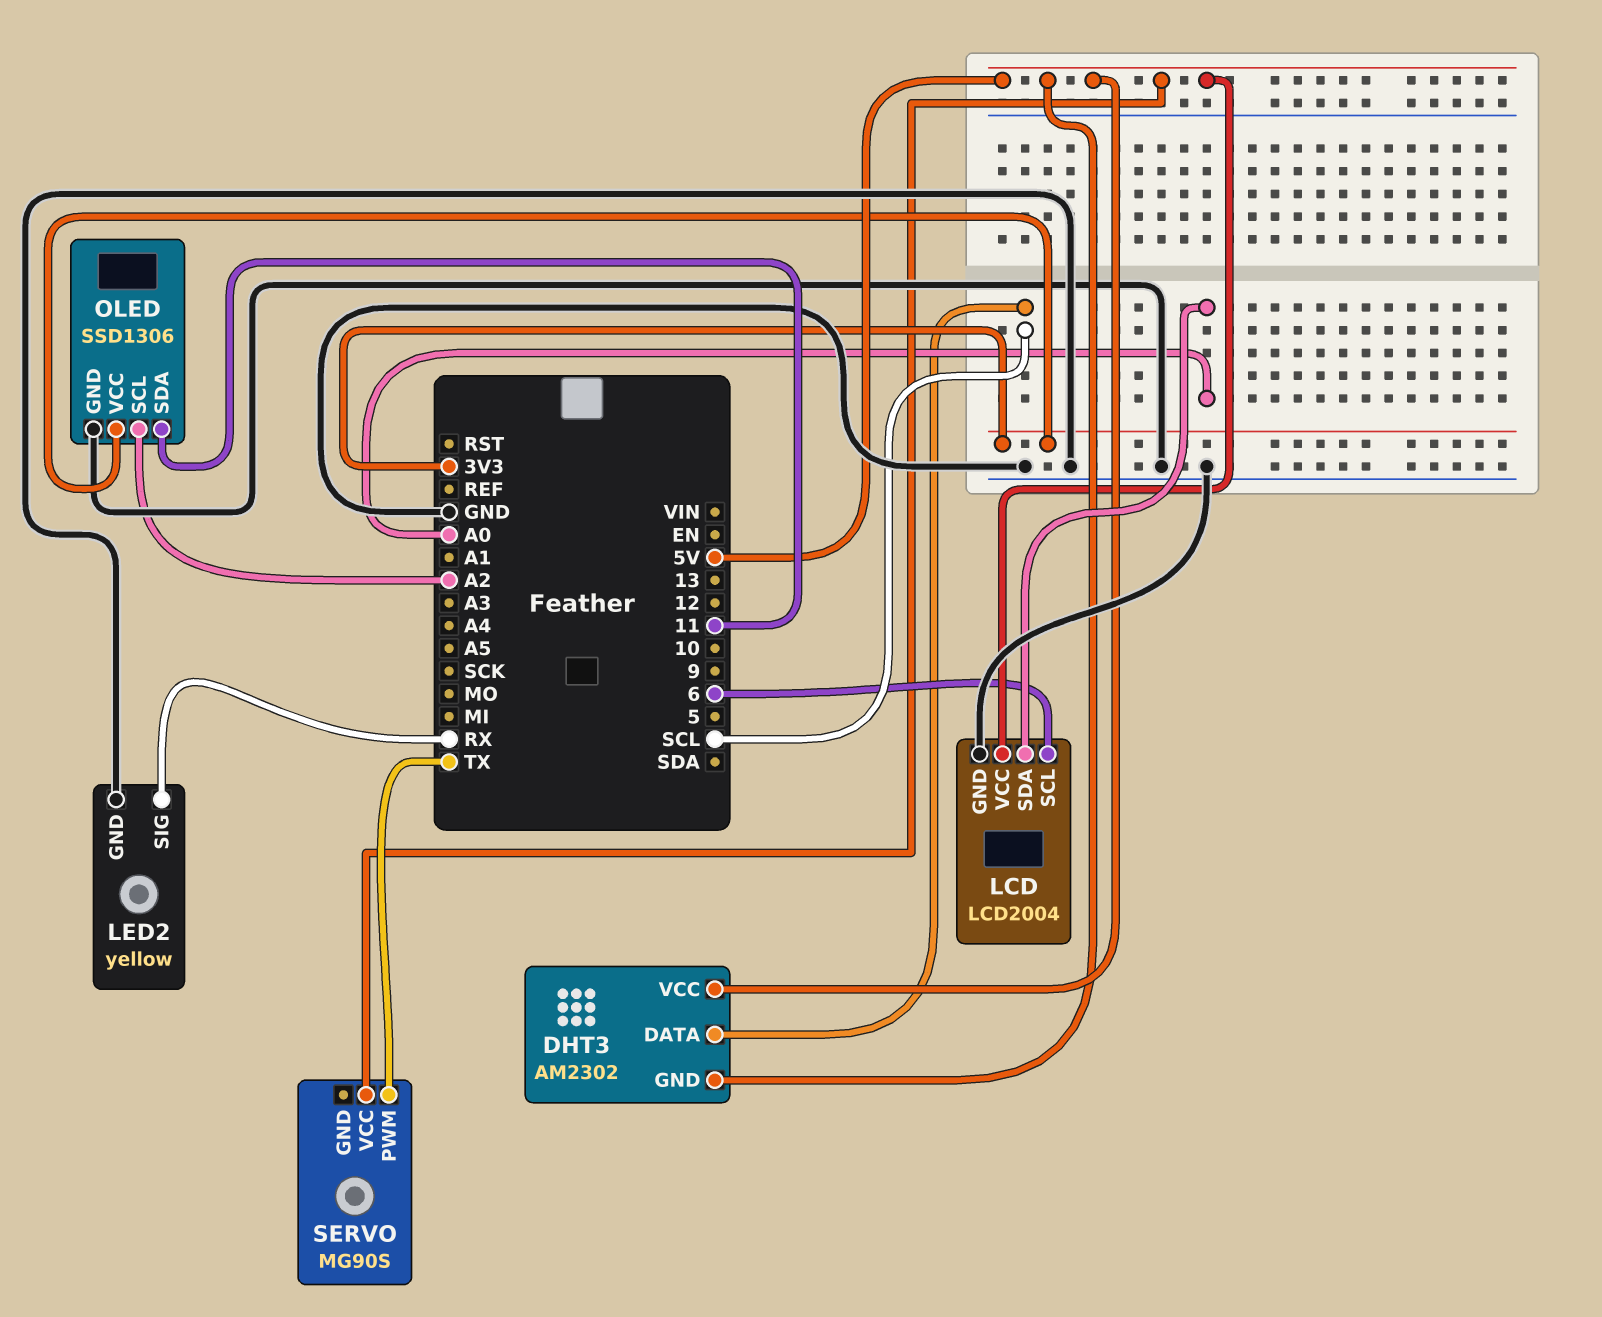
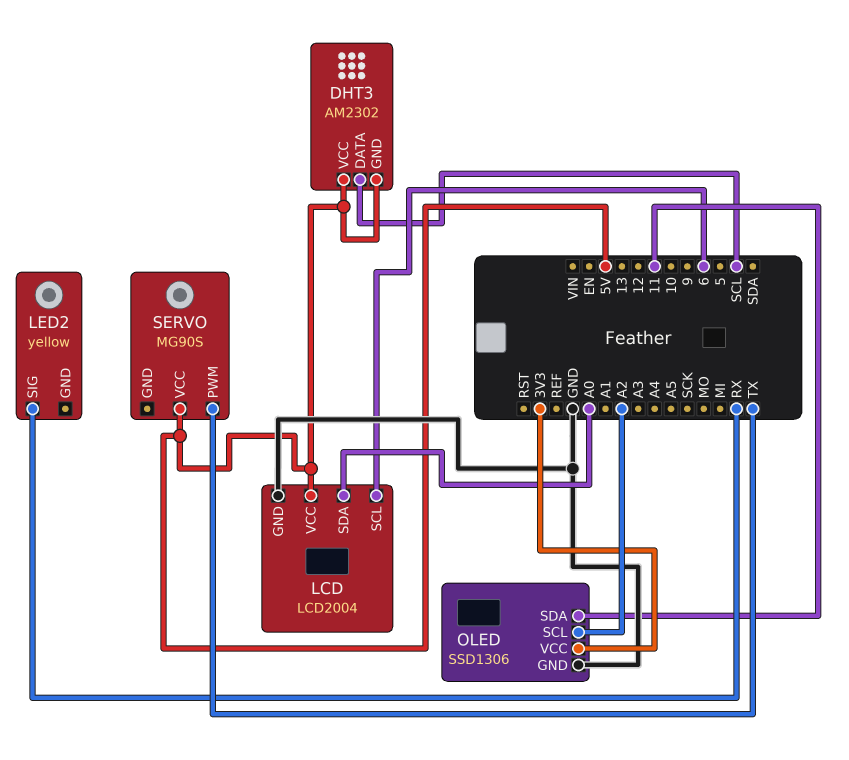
LED2 pin GND: GND -> none

